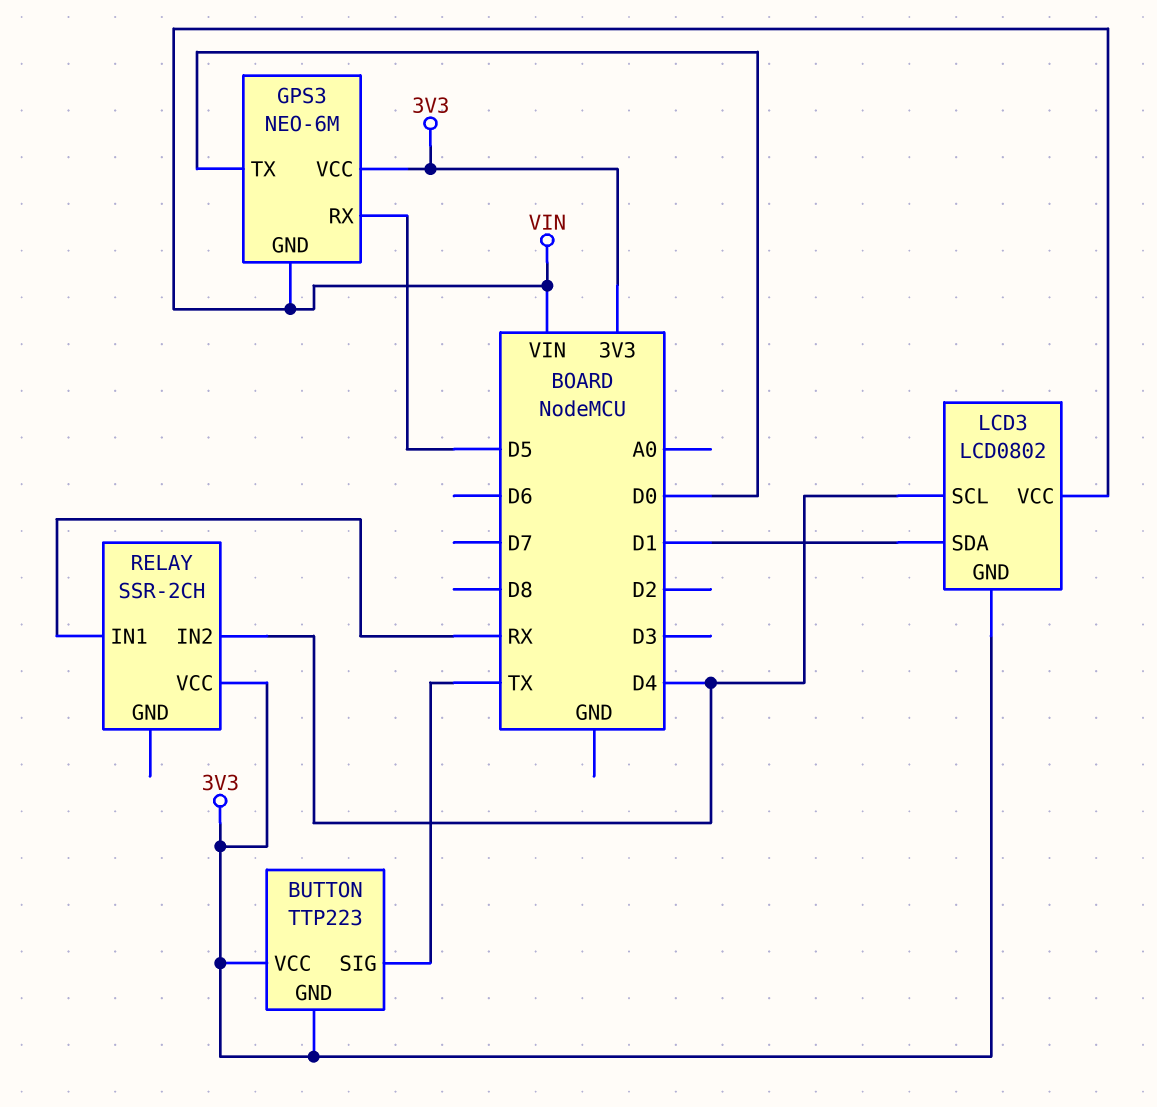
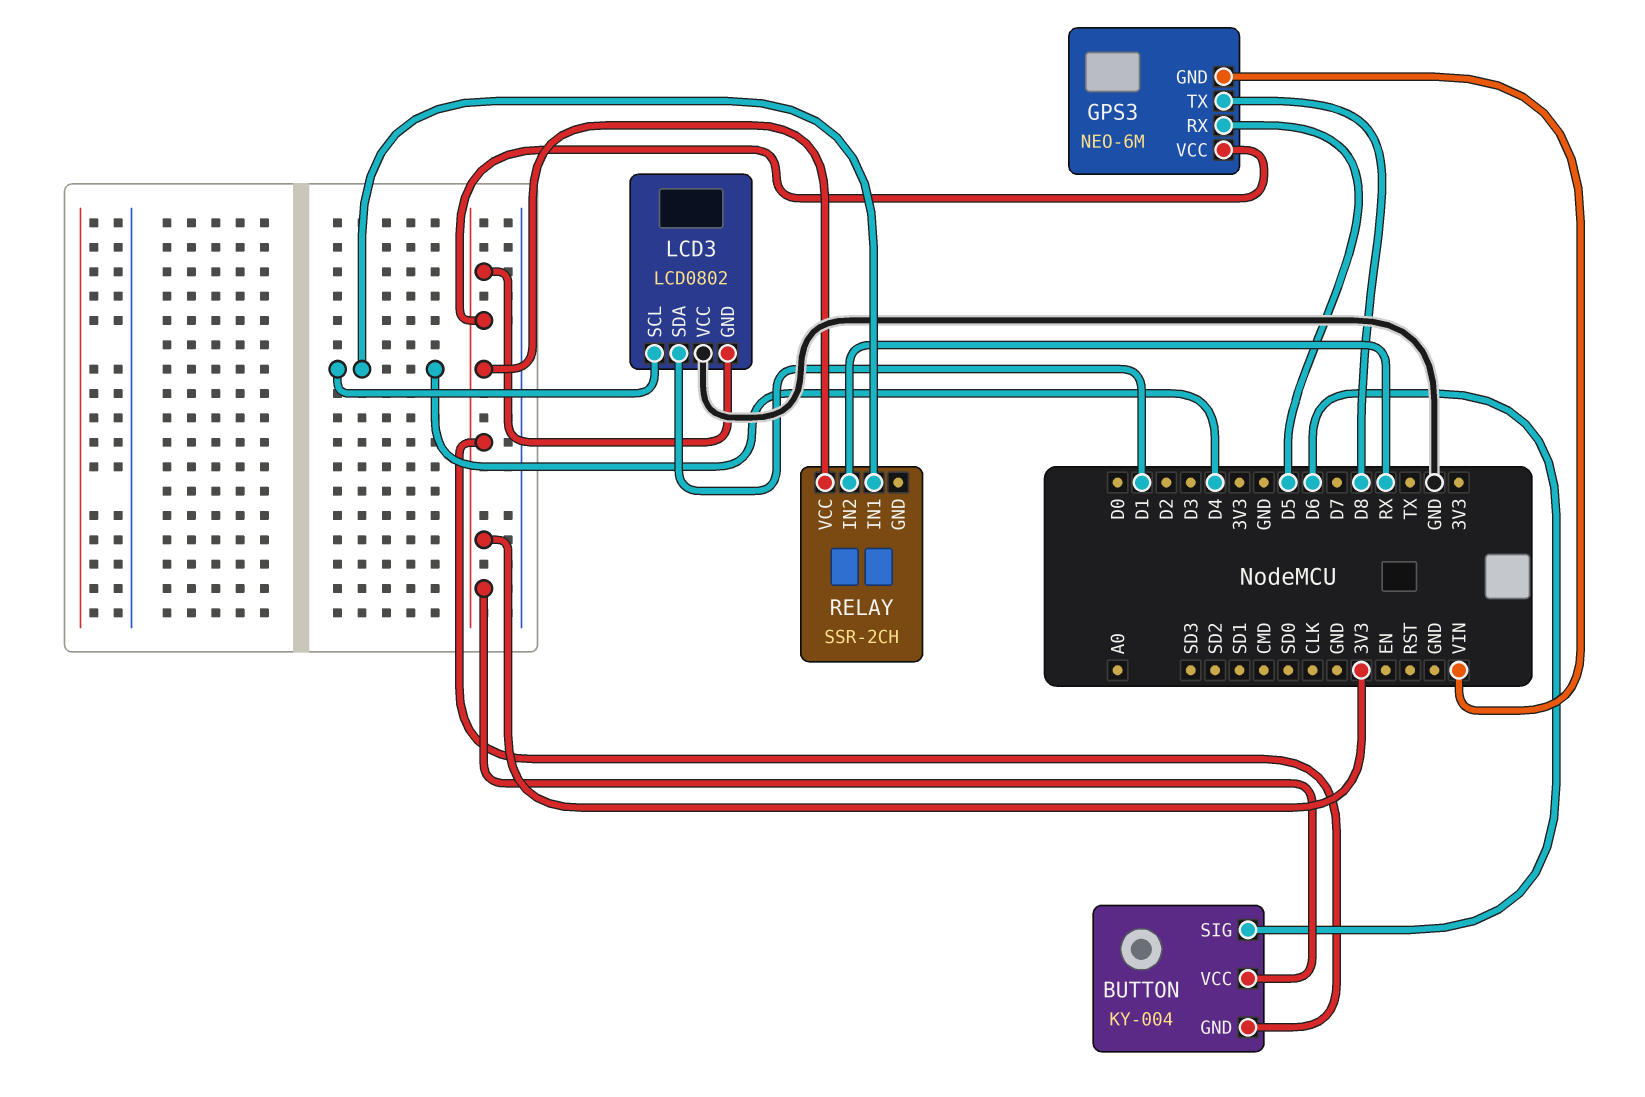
BUTTON: TTP223 -> KY-004
BUTTON pin SIG: TX -> D6
GPS3 pin TX: D0 -> D8
LCD3 pin VCC: VIN -> GND
RELAY pin IN1: RX -> D4
RELAY pin IN2: D4 -> RX

